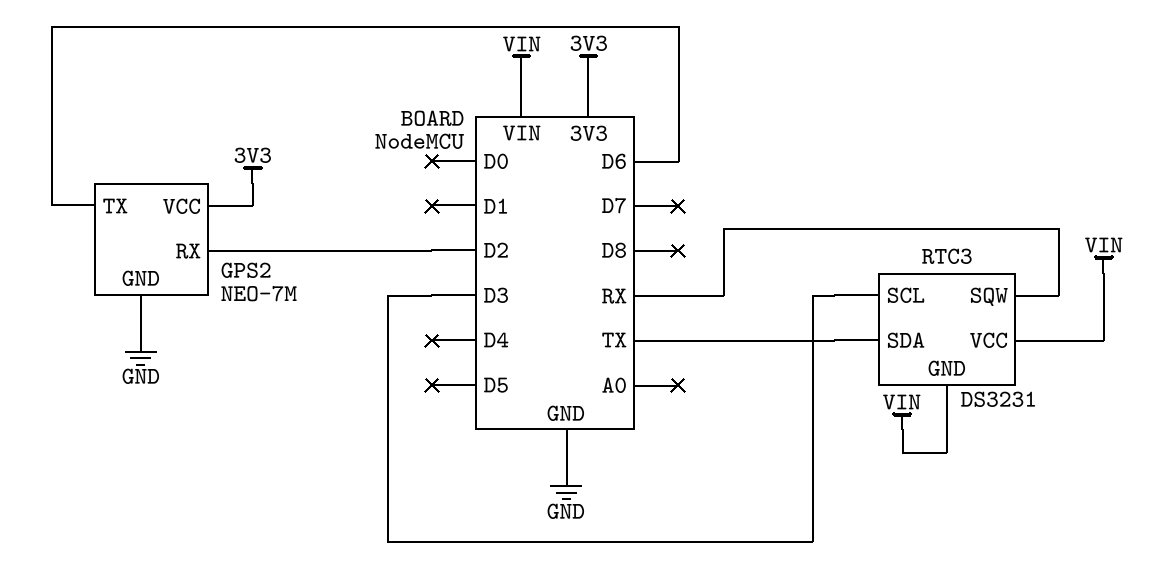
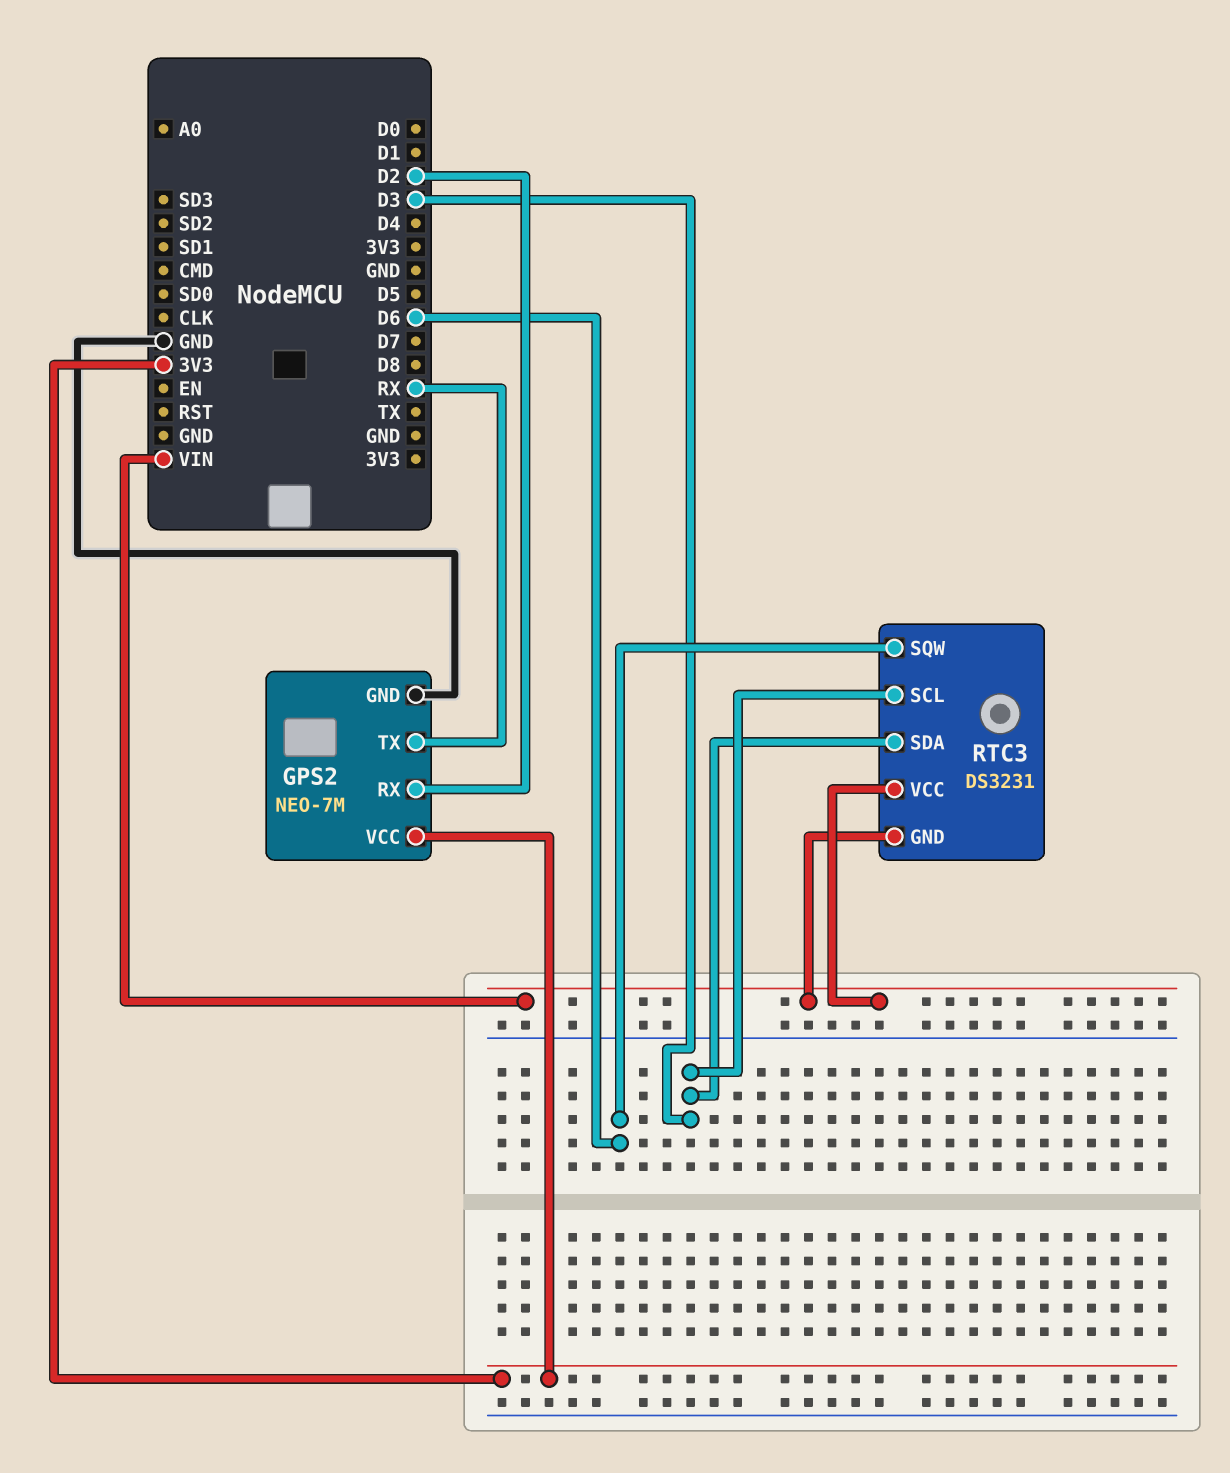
GPS2 pin TX: D6 -> RX
RTC3 pin SDA: TX -> D3
RTC3 pin SQW: RX -> D6

